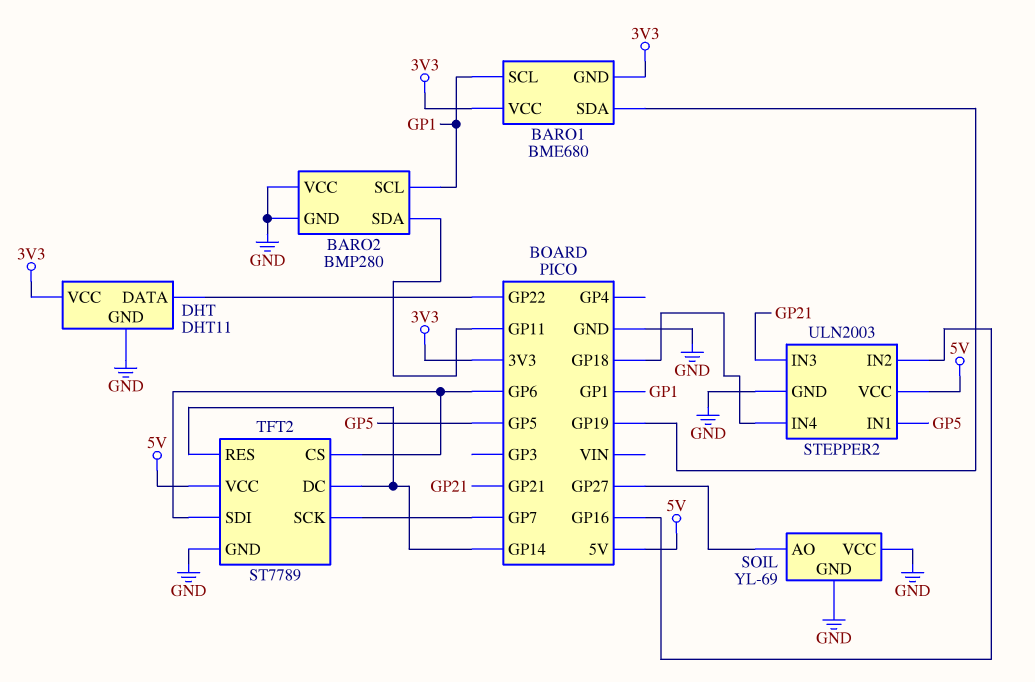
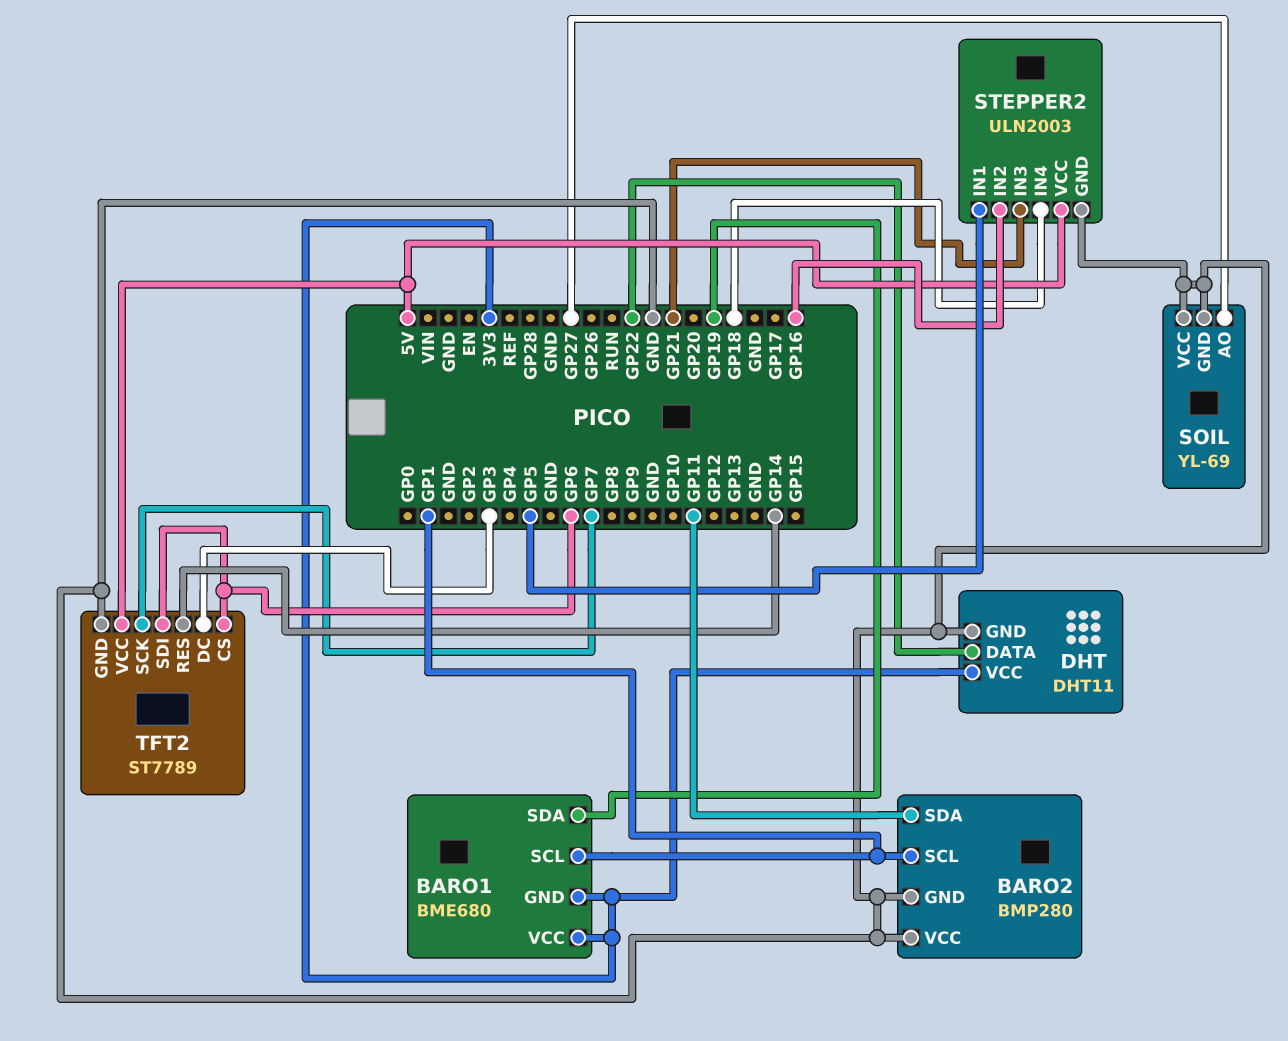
TFT2 pin DC: GP14 -> GP3

